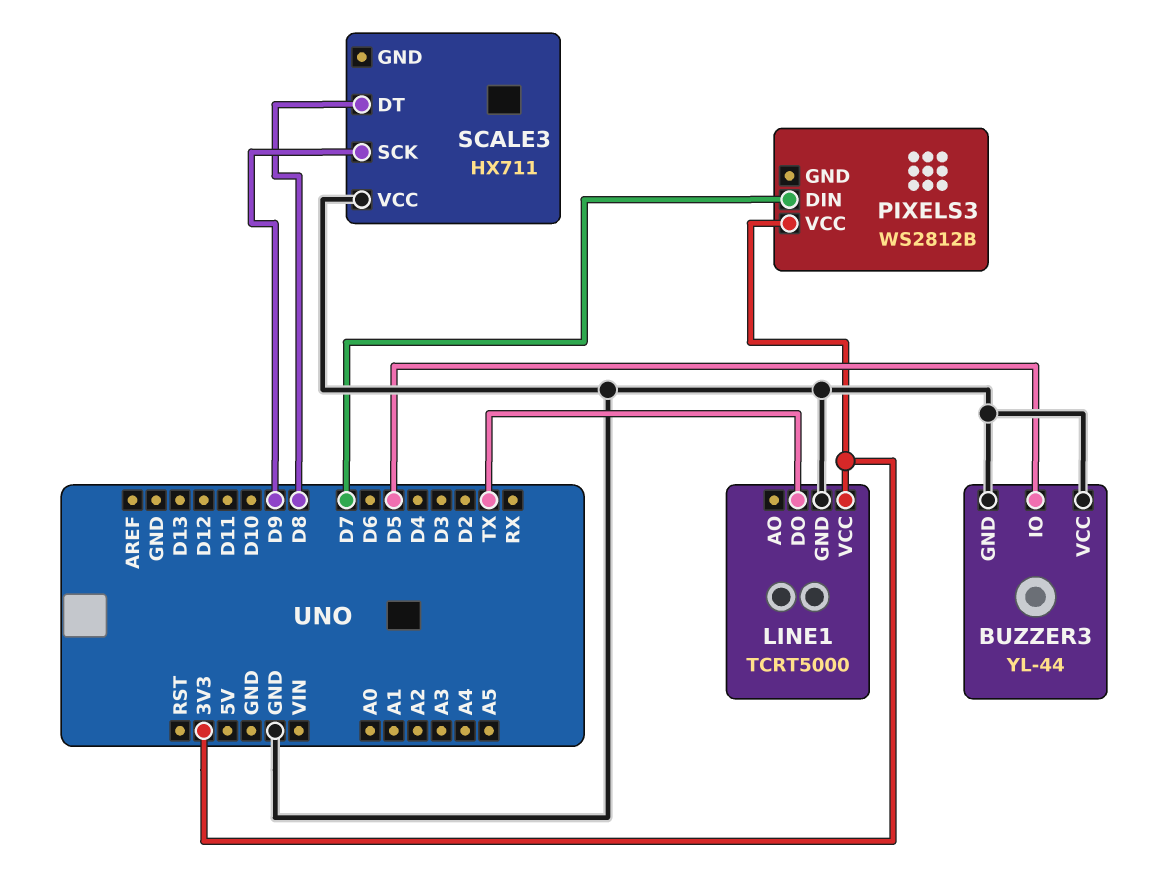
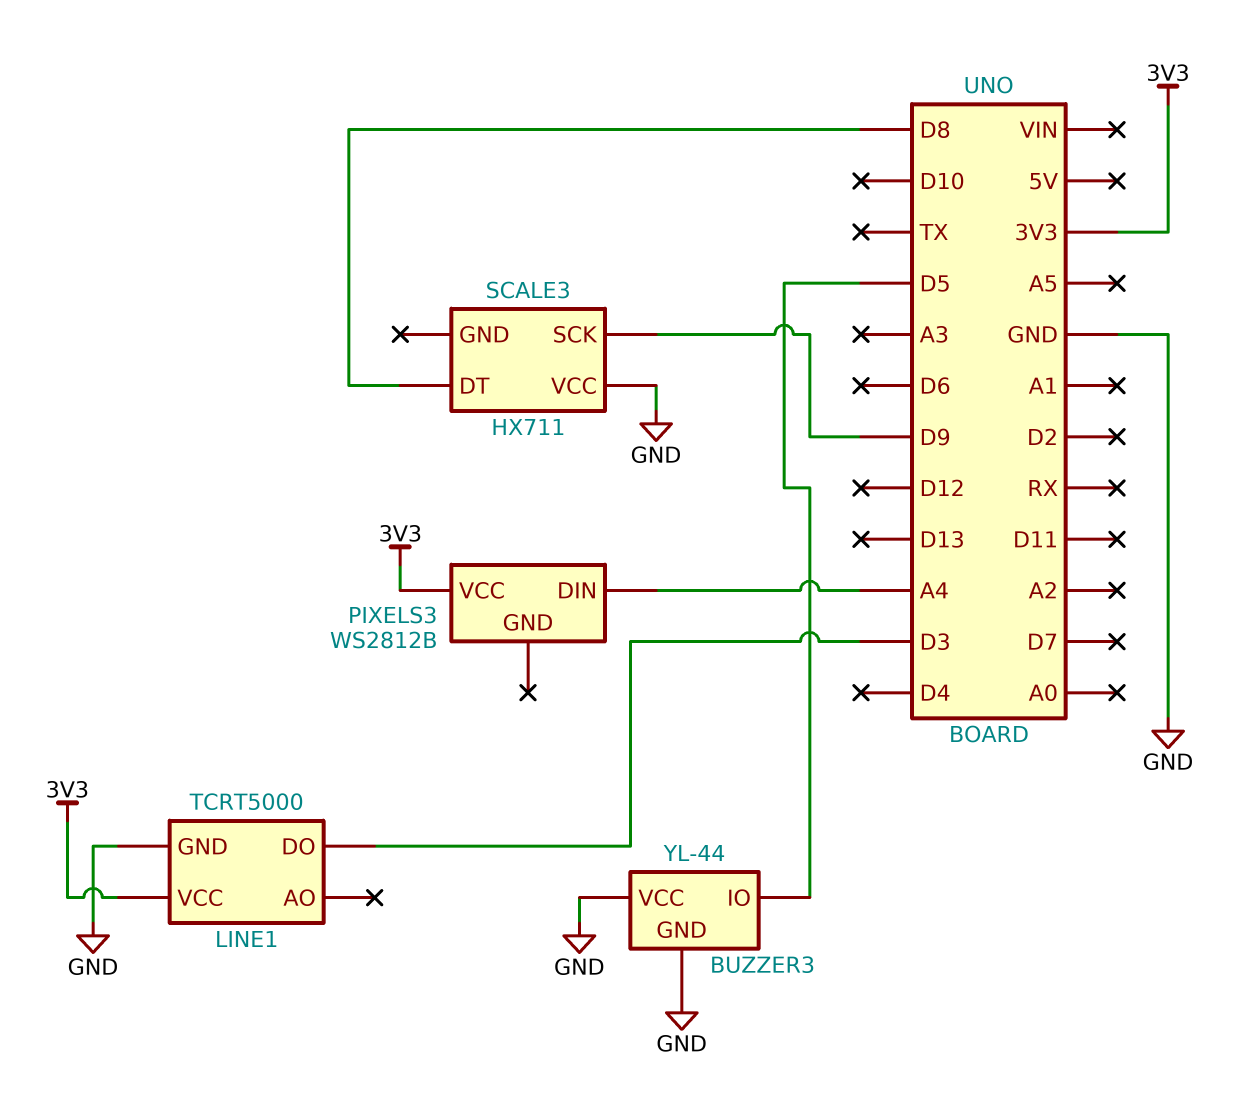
LINE1 pin DO: TX -> D3
PIXELS3 pin DIN: D7 -> A4

